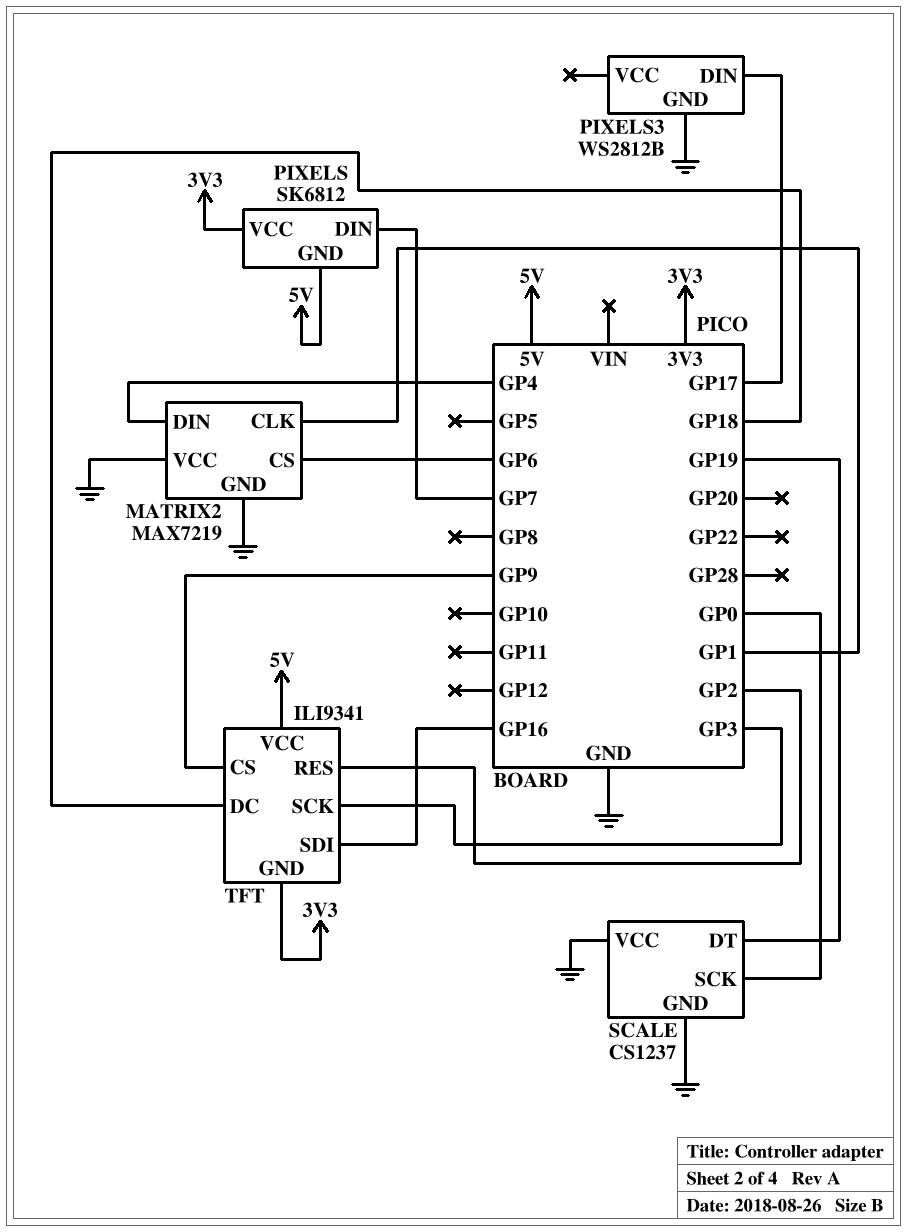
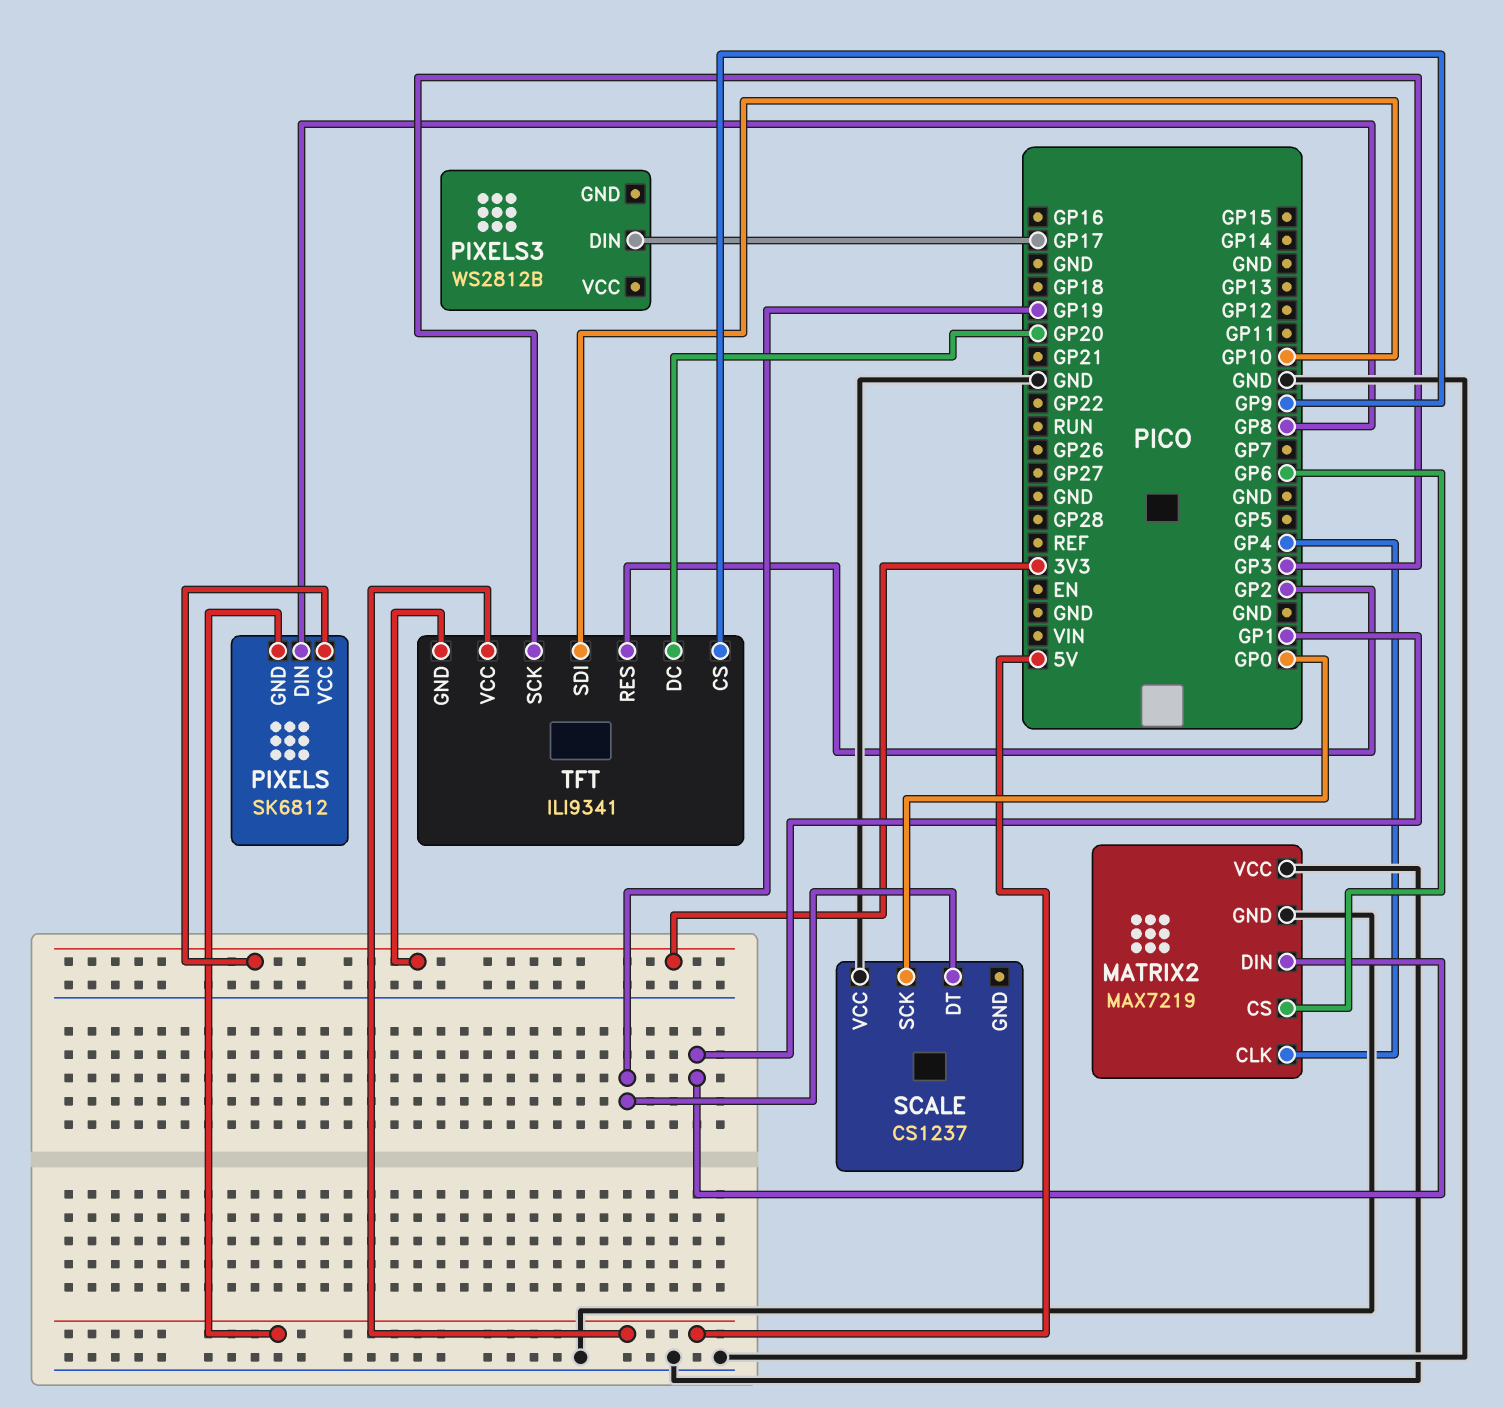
MATRIX2 pin CLK: GP1 -> GP4
MATRIX2 pin DIN: GP4 -> GP1
PIXELS pin DIN: GP7 -> GP8
PIXELS3 pin GND: GND -> none
SCALE pin GND: GND -> none
TFT pin DC: GP18 -> GP20
TFT pin SDI: GP16 -> GP10

